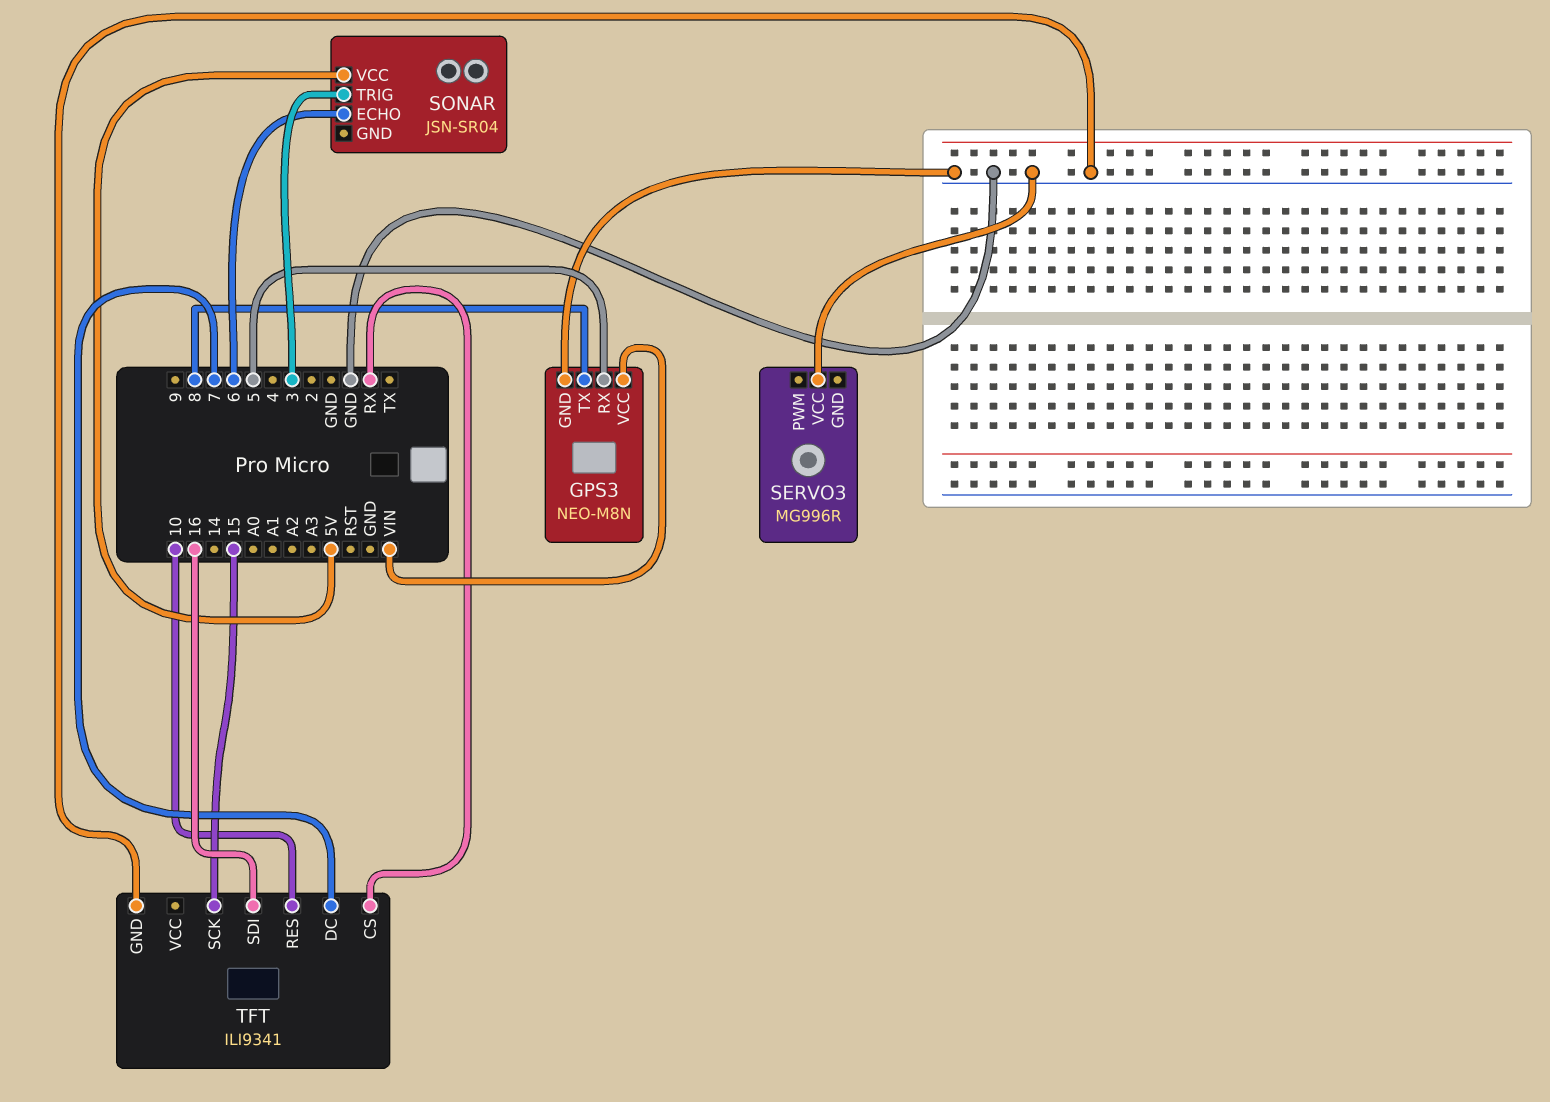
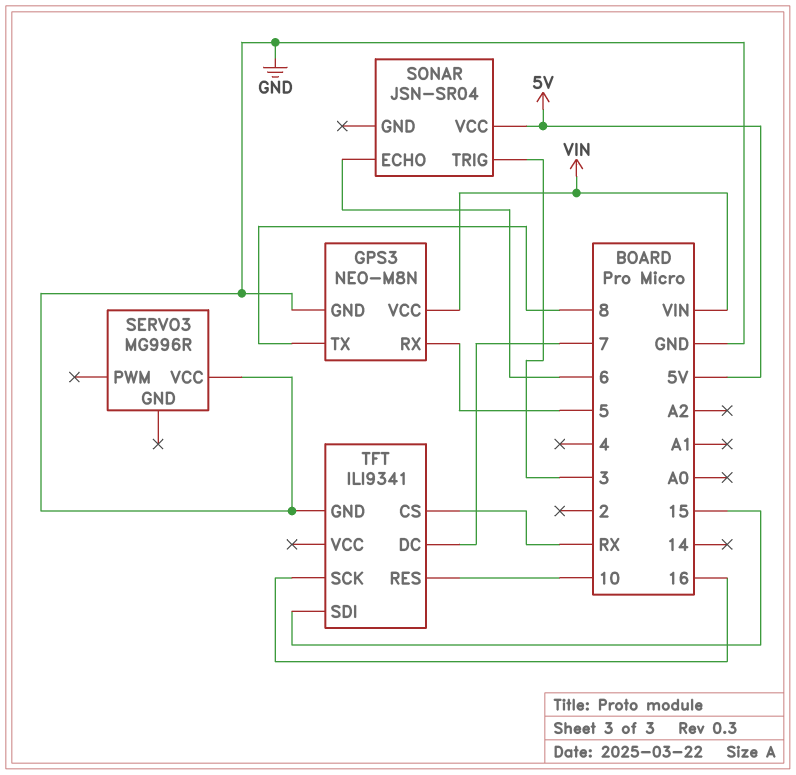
TFT pin SCK: 15 -> 16
TFT pin SDI: 16 -> 15

